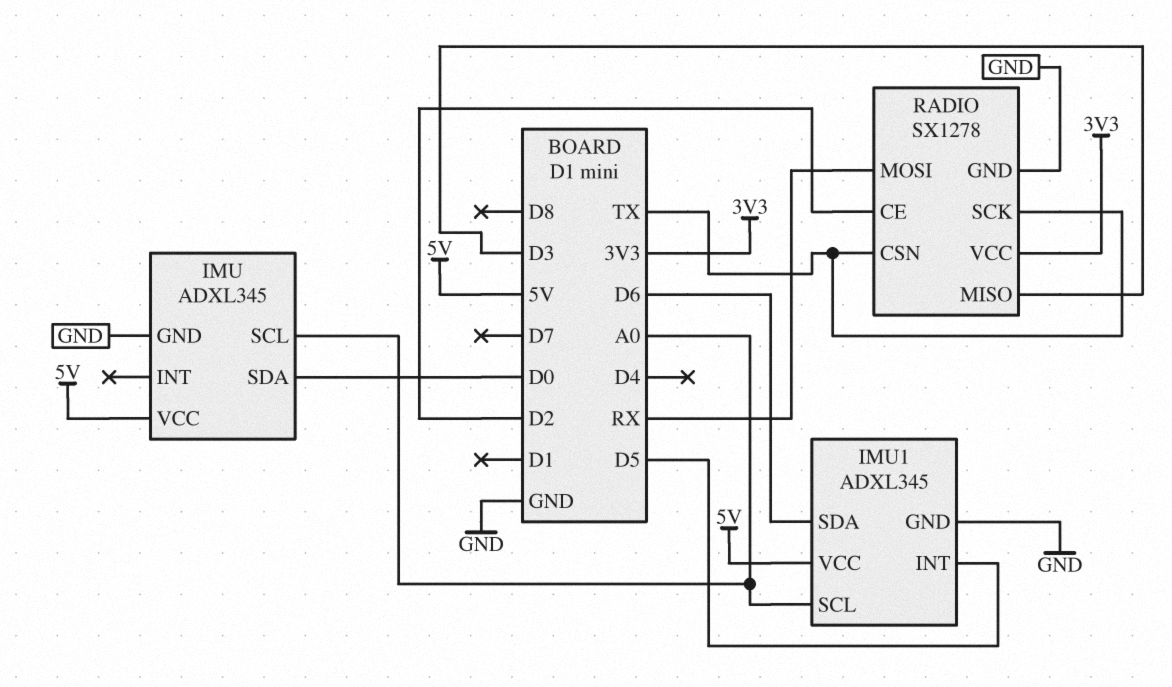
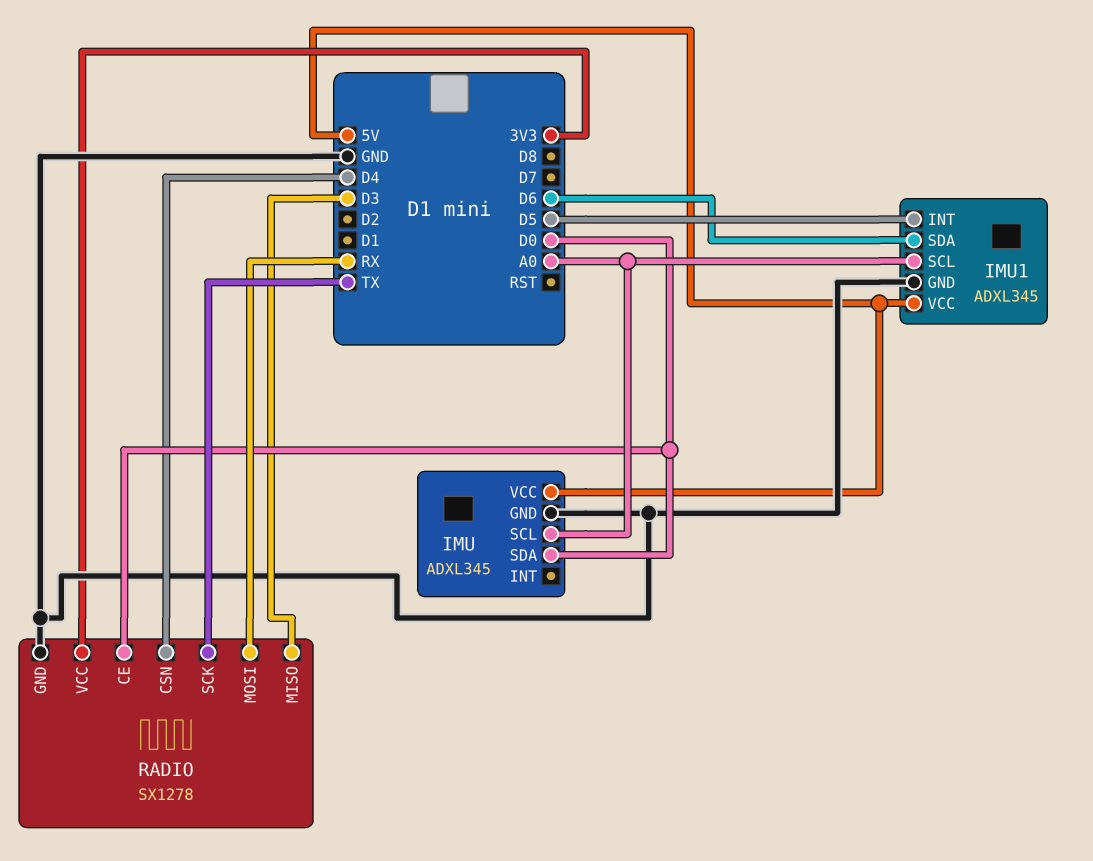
RADIO pin CE: D2 -> D0
RADIO pin CSN: TX -> D4

